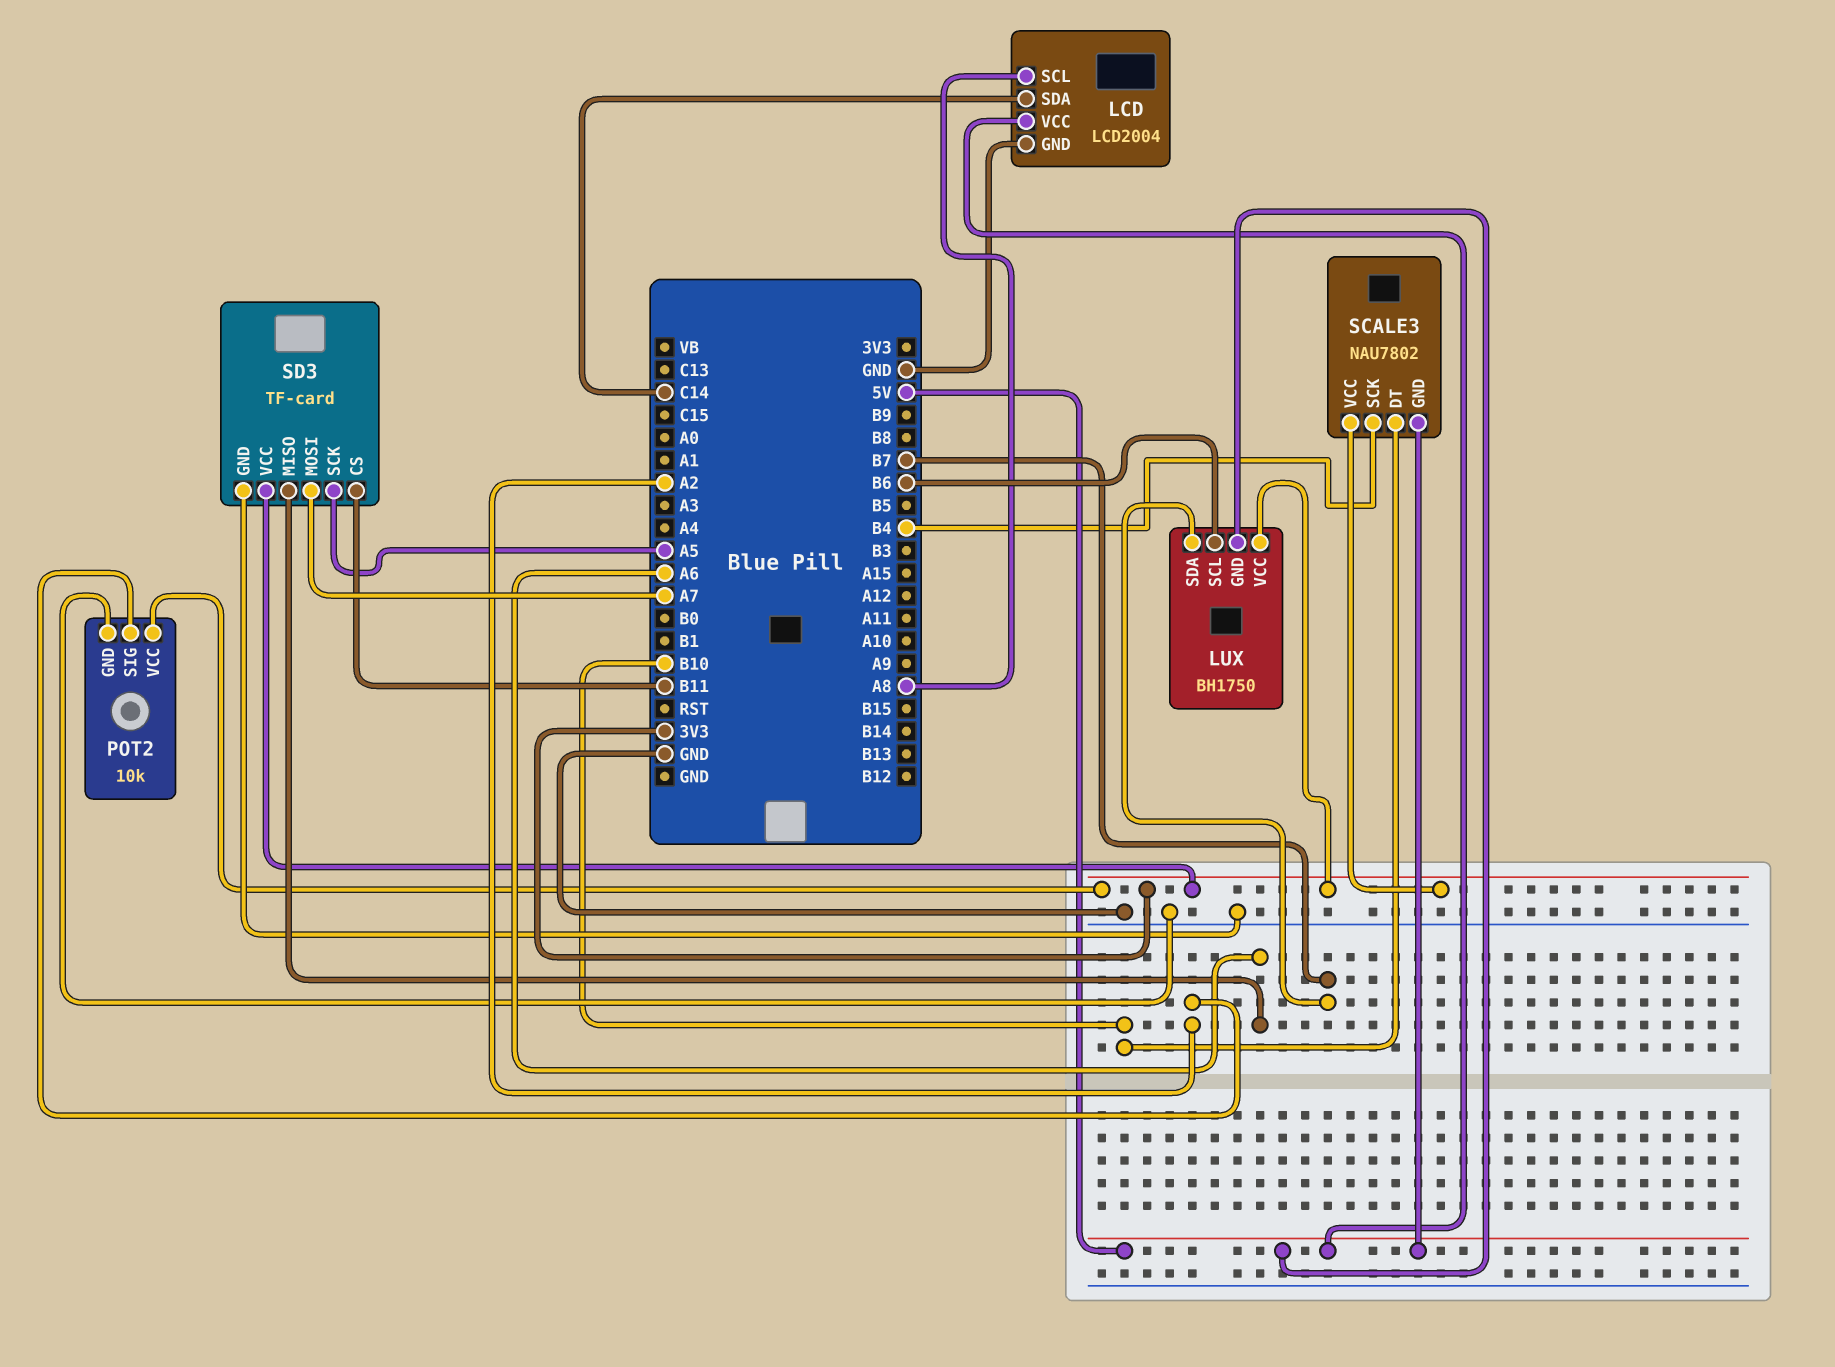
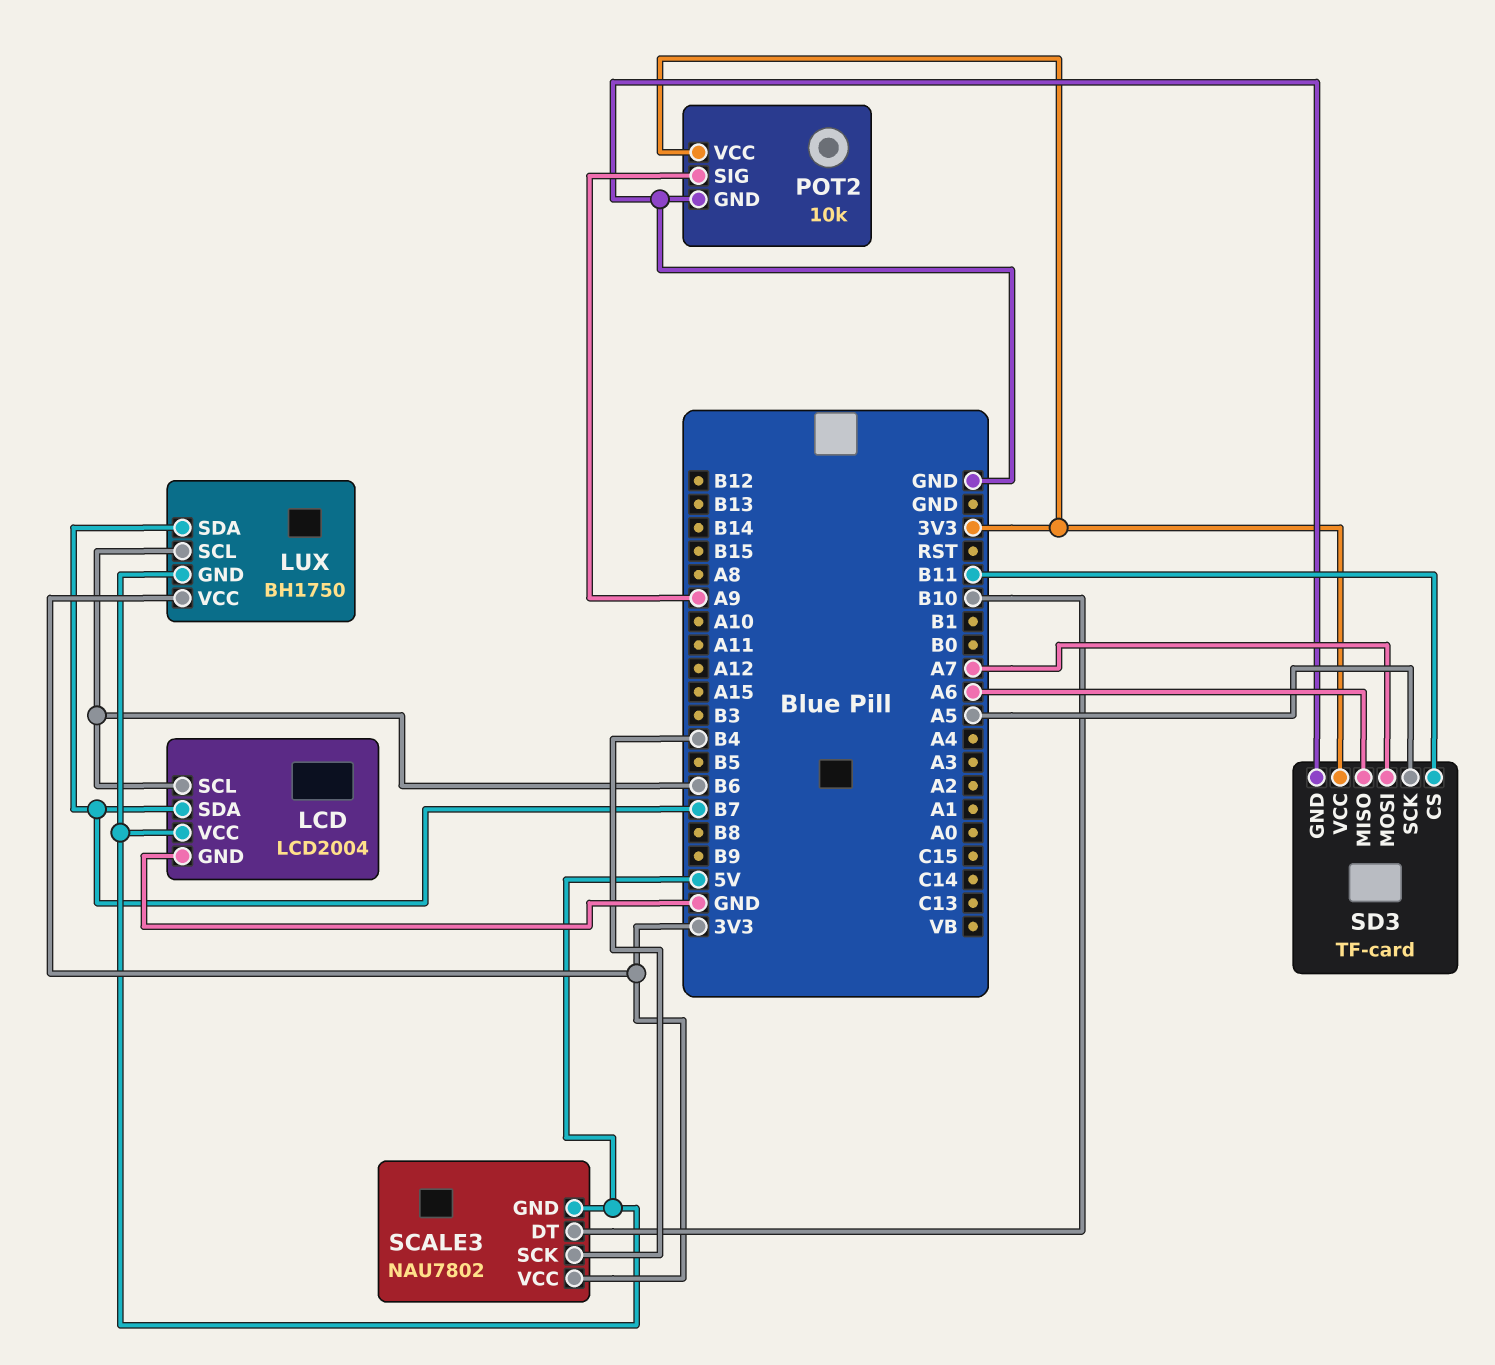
LCD pin SCL: A8 -> B6
LCD pin SDA: C14 -> B7
POT2 pin SIG: A2 -> A9

